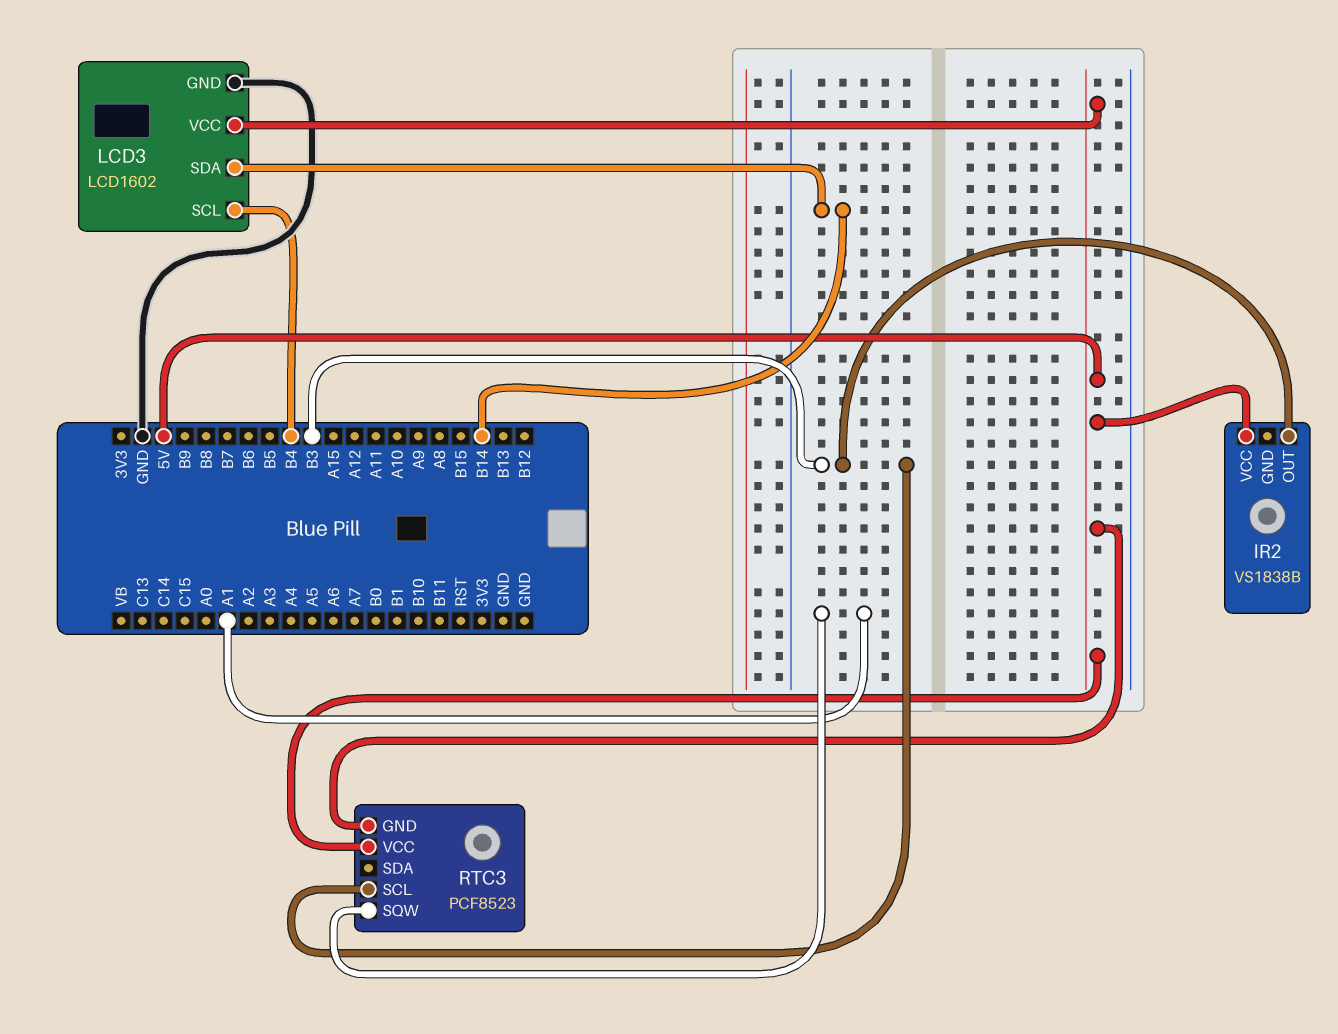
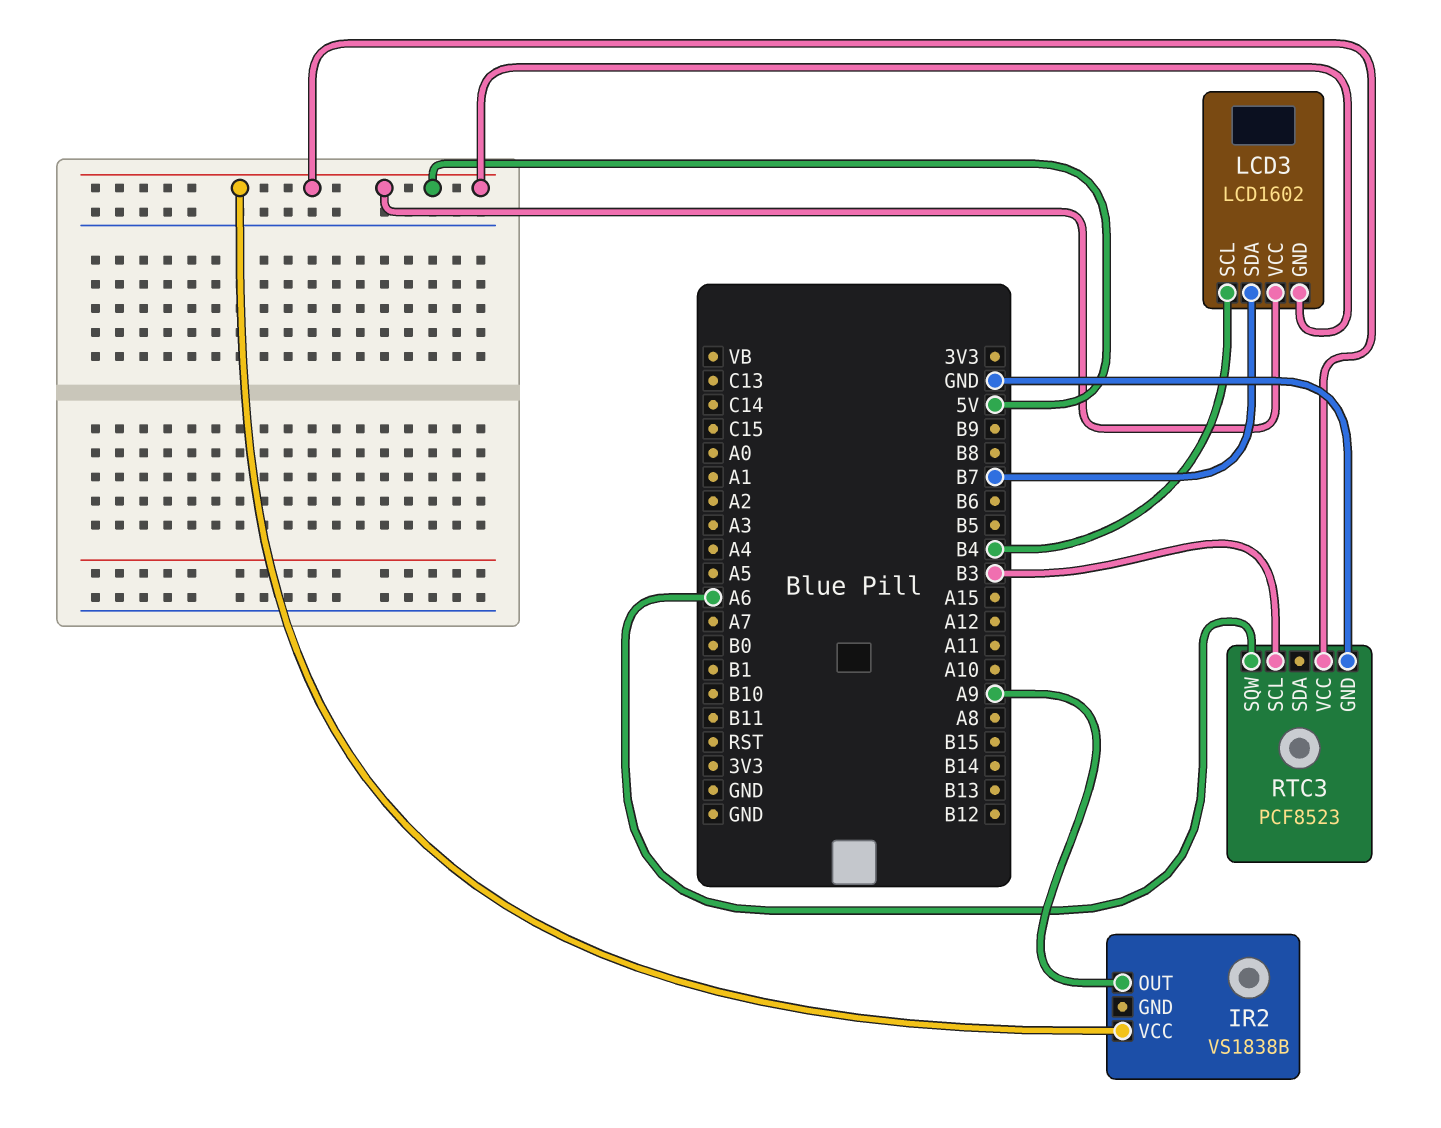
IR2 pin OUT: B3 -> A9
LCD3 pin GND: GND -> 5V
LCD3 pin SDA: B14 -> B7
RTC3 pin GND: 5V -> GND
RTC3 pin SQW: A1 -> A6

